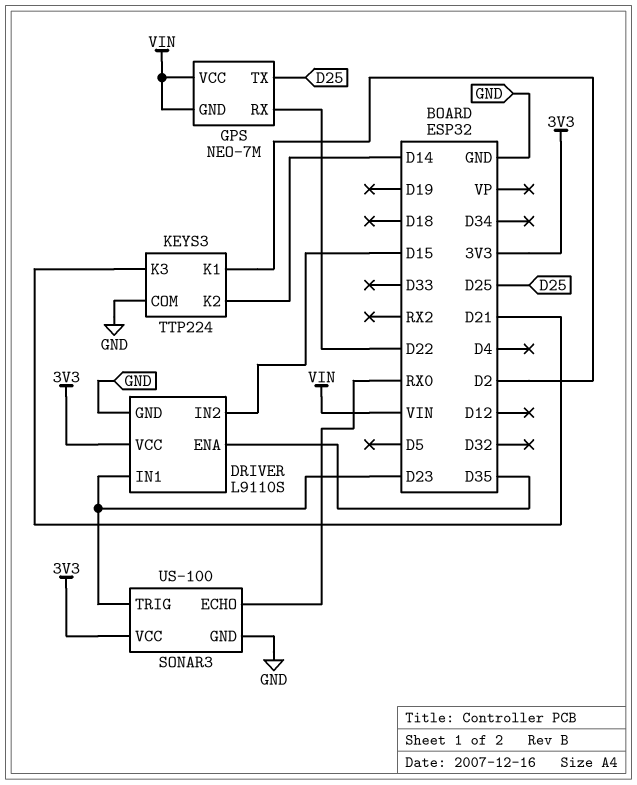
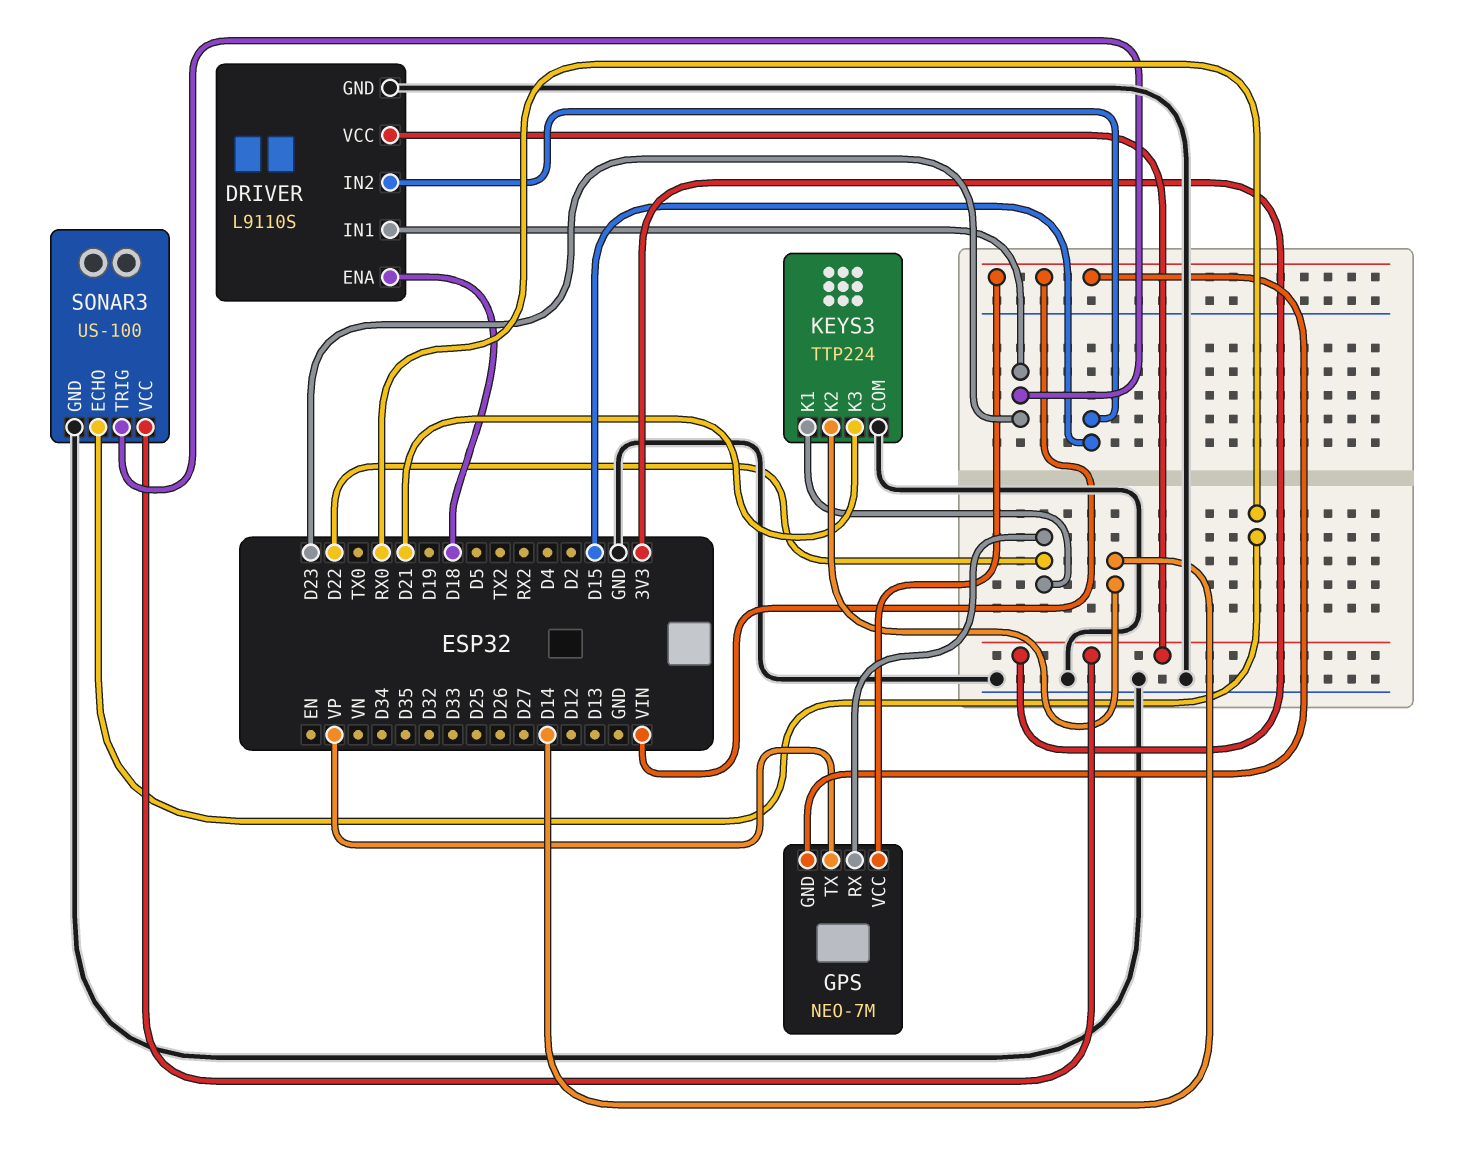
DRIVER pin ENA: D35 -> D18
GPS pin TX: D25 -> VP
KEYS3 pin K1: D2 -> D22

